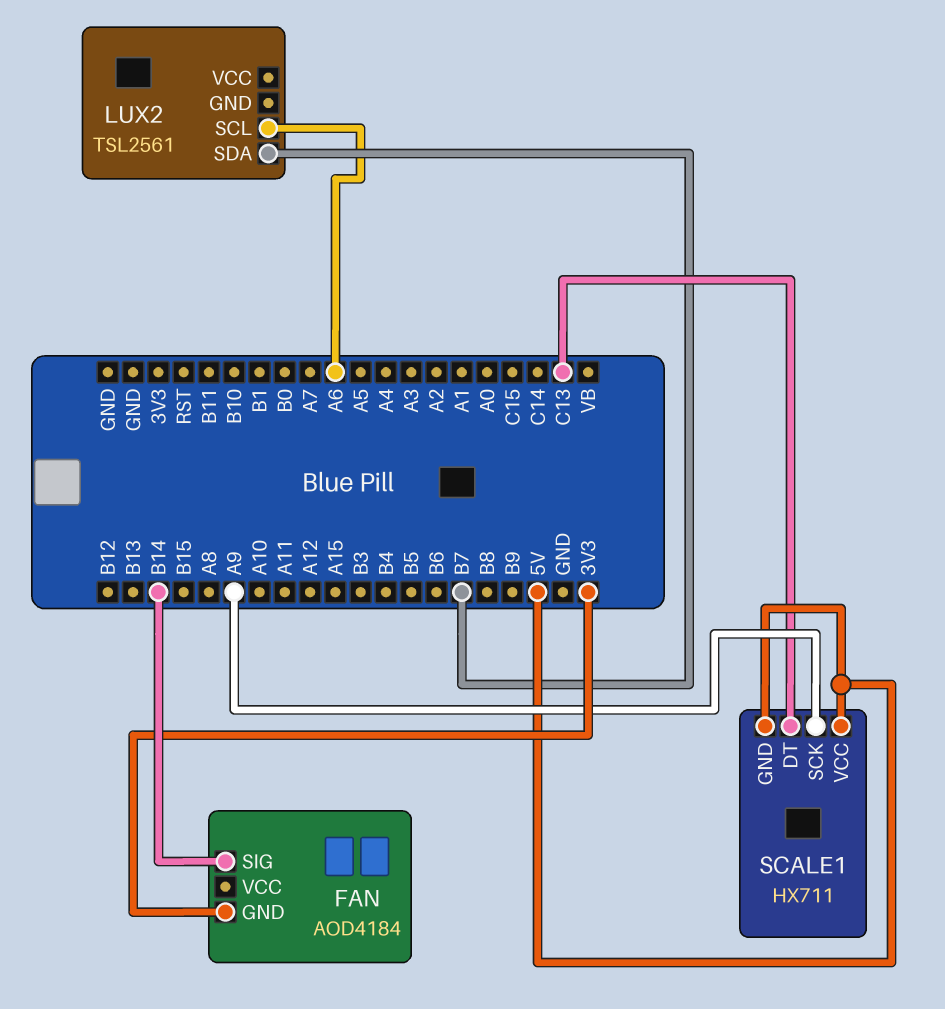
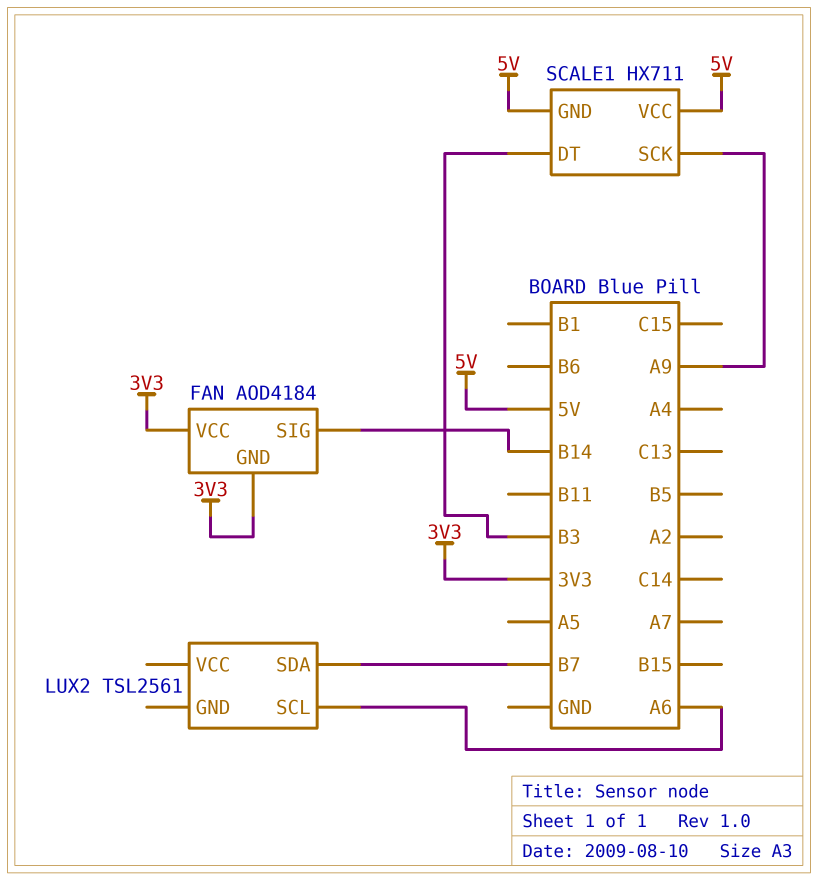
FAN pin VCC: none -> 3V3
SCALE1 pin DT: C13 -> B3

